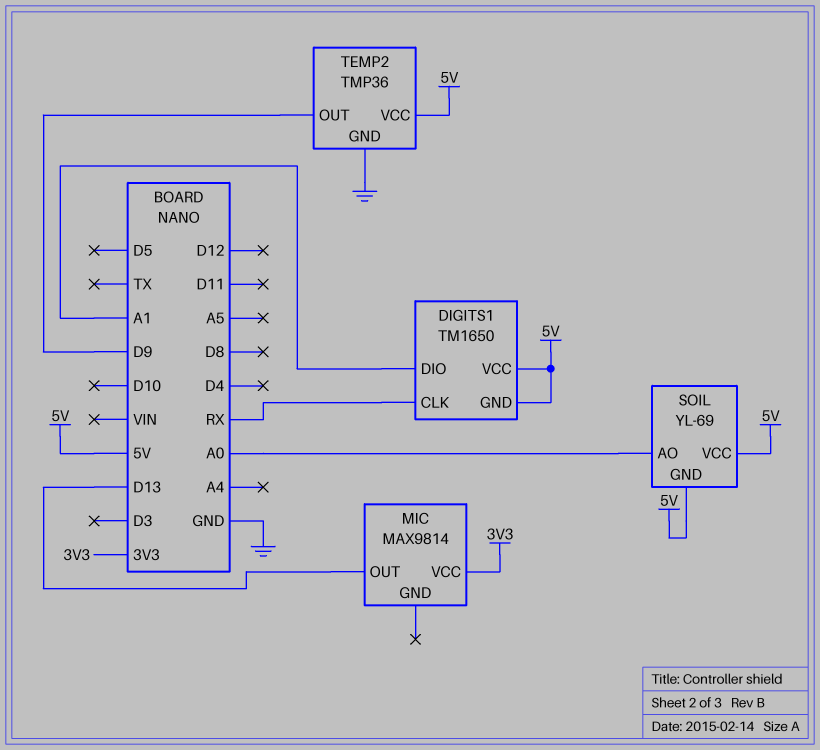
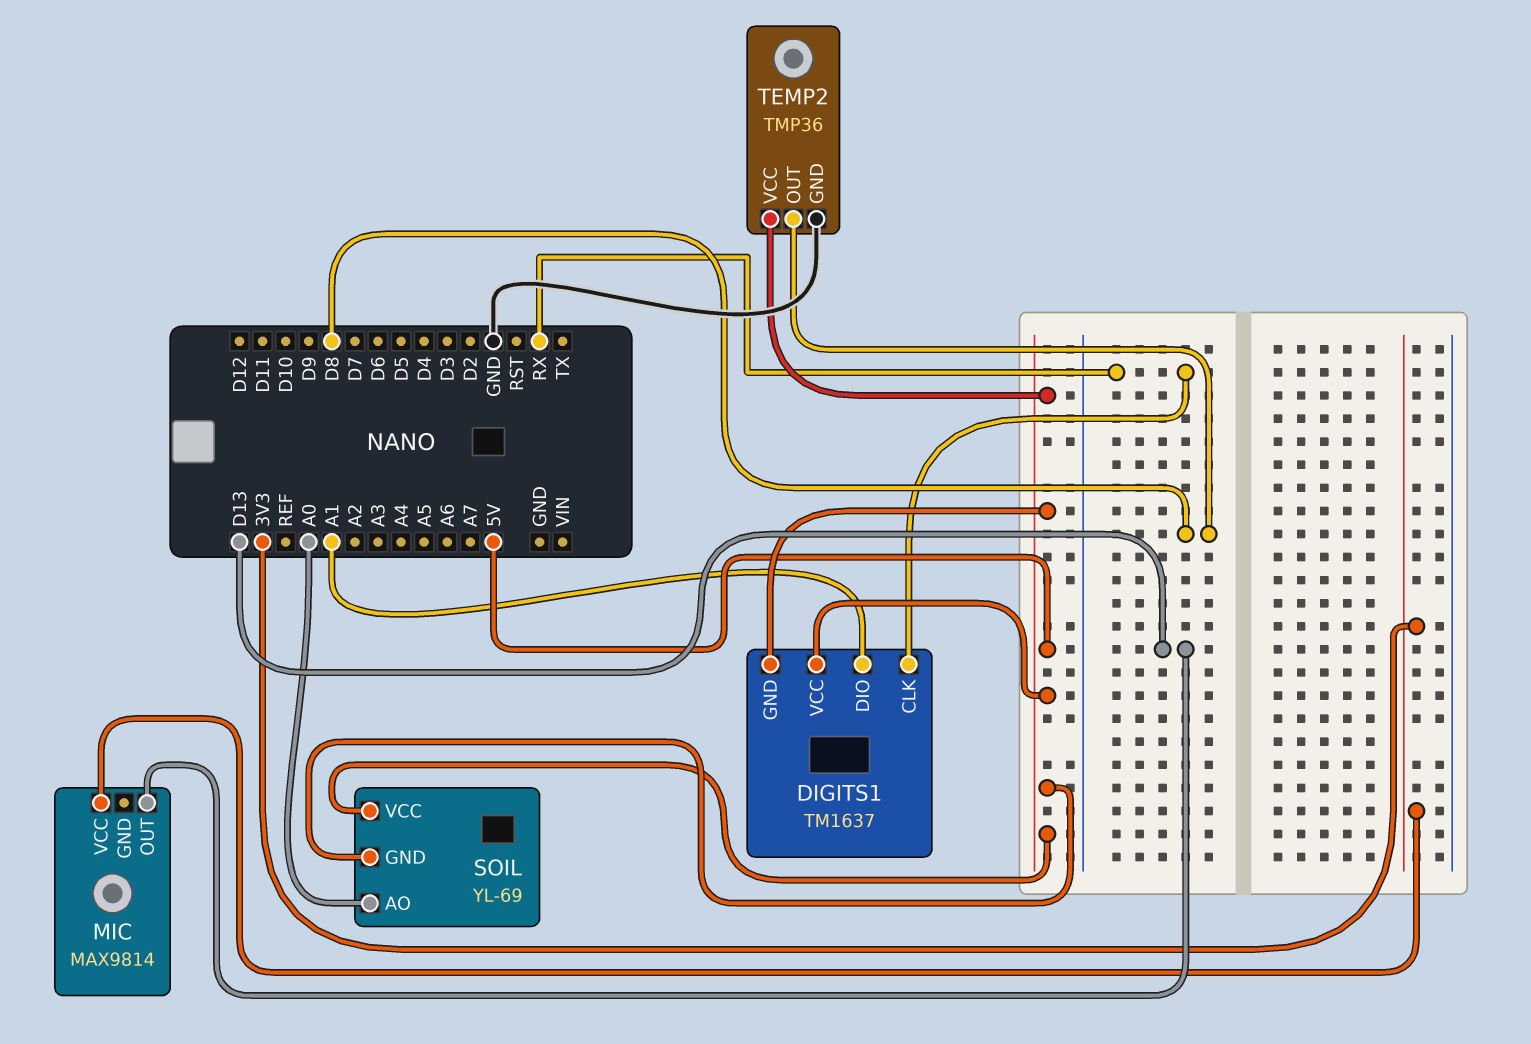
DIGITS1: TM1650 -> TM1637
TEMP2 pin OUT: D9 -> D8

